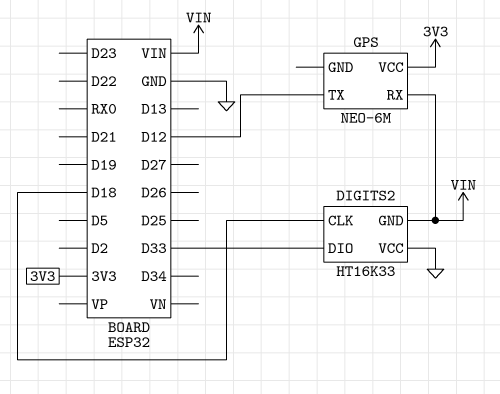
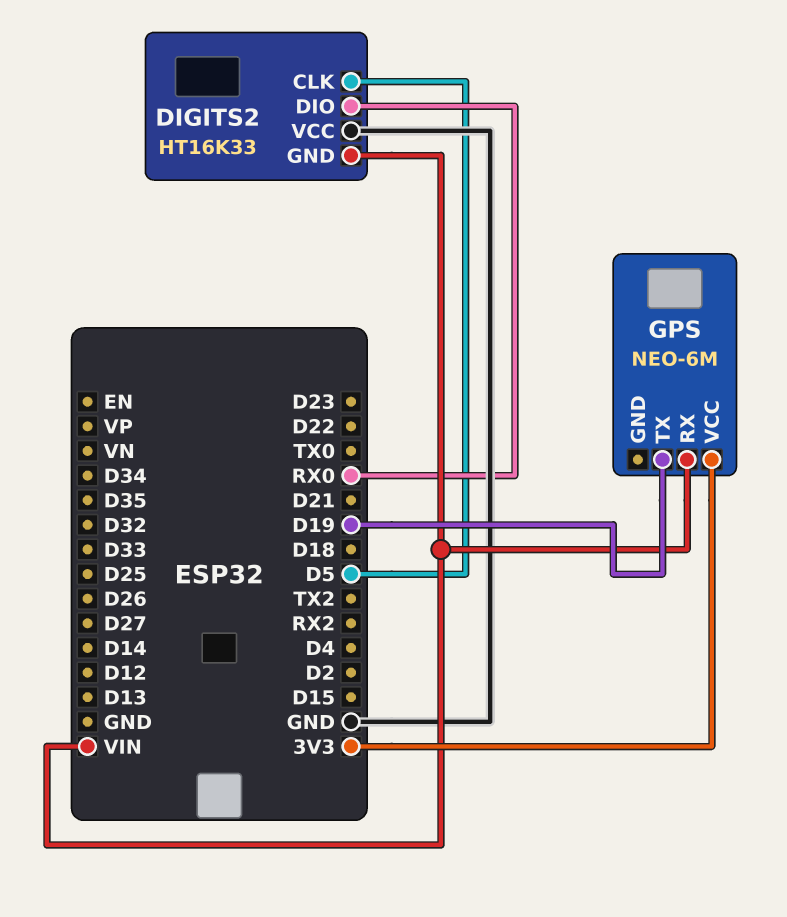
DIGITS2 pin CLK: D18 -> D5
DIGITS2 pin DIO: D33 -> RX0
GPS pin TX: D12 -> D19

